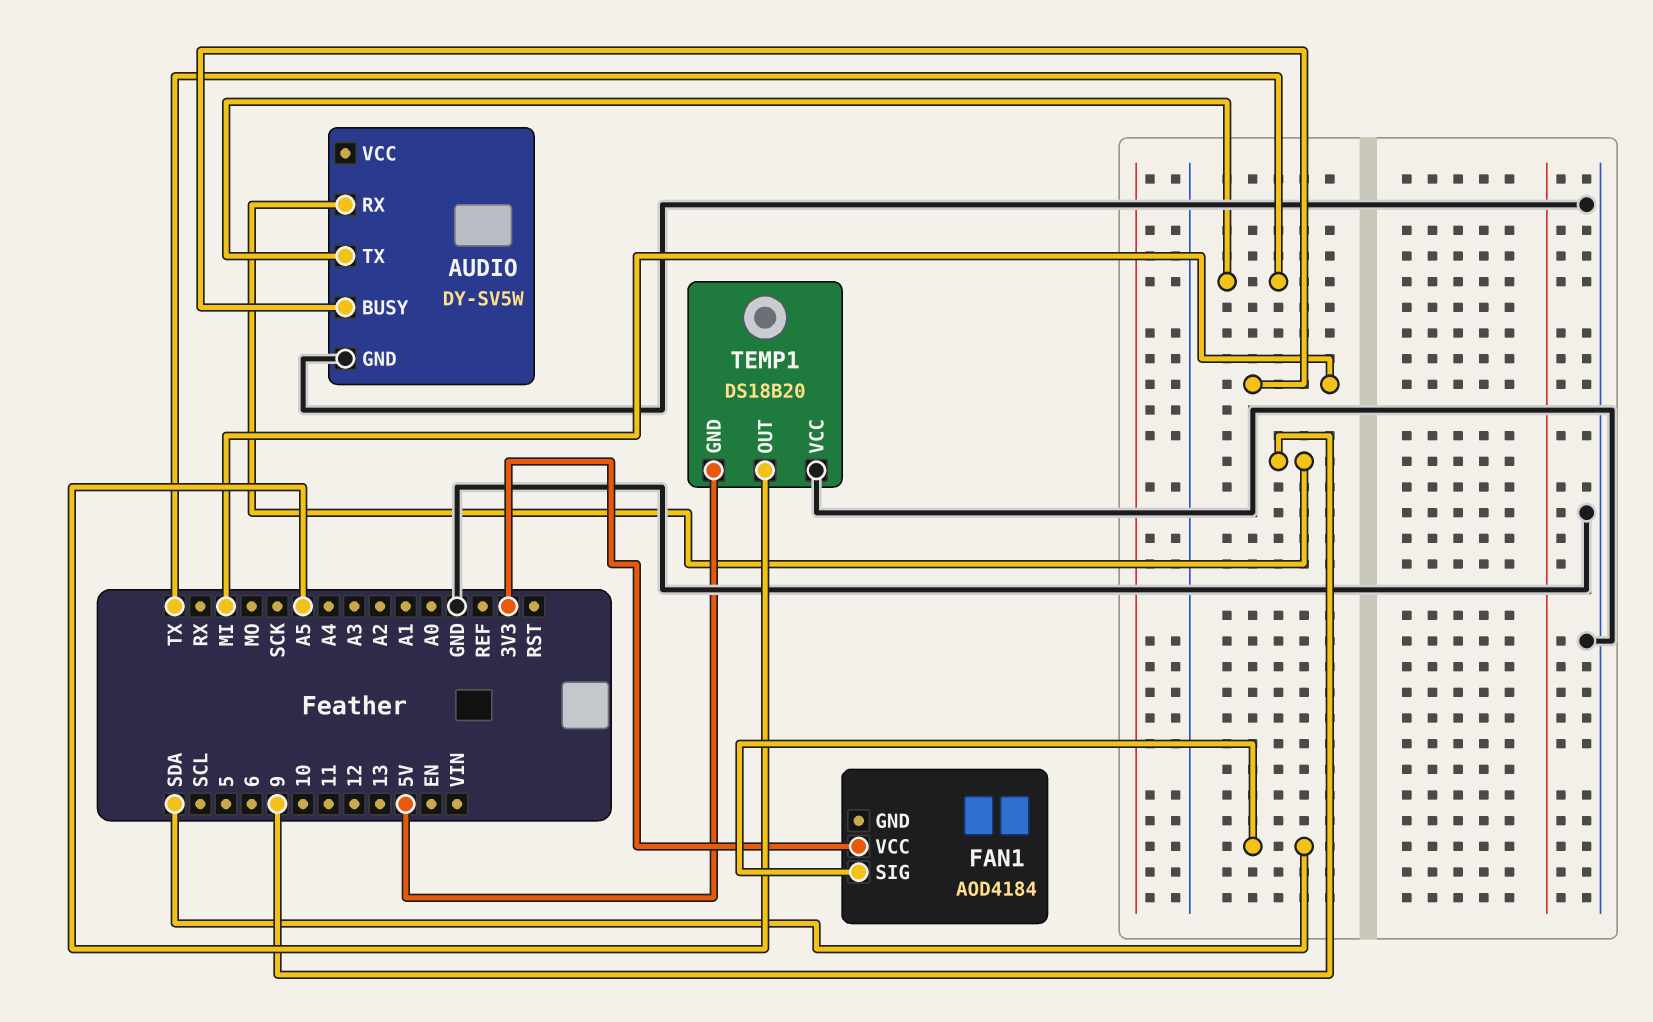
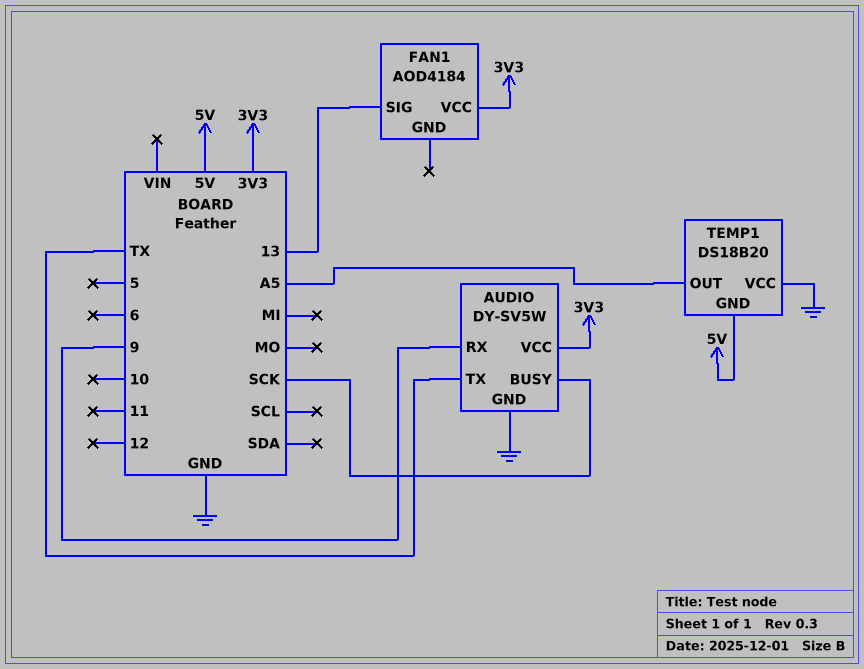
AUDIO pin BUSY: MI -> SCK
AUDIO pin VCC: none -> 3V3
FAN1 pin SIG: SDA -> 13

